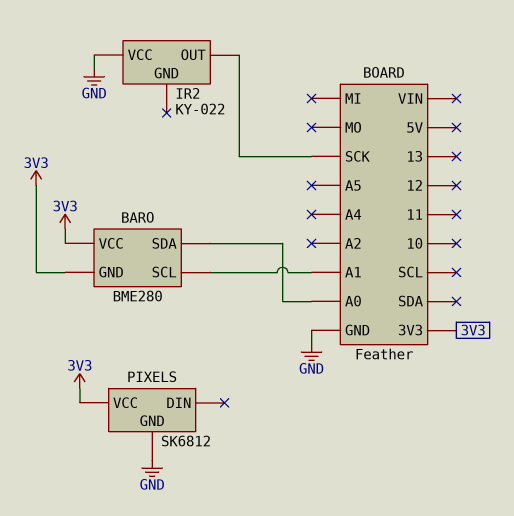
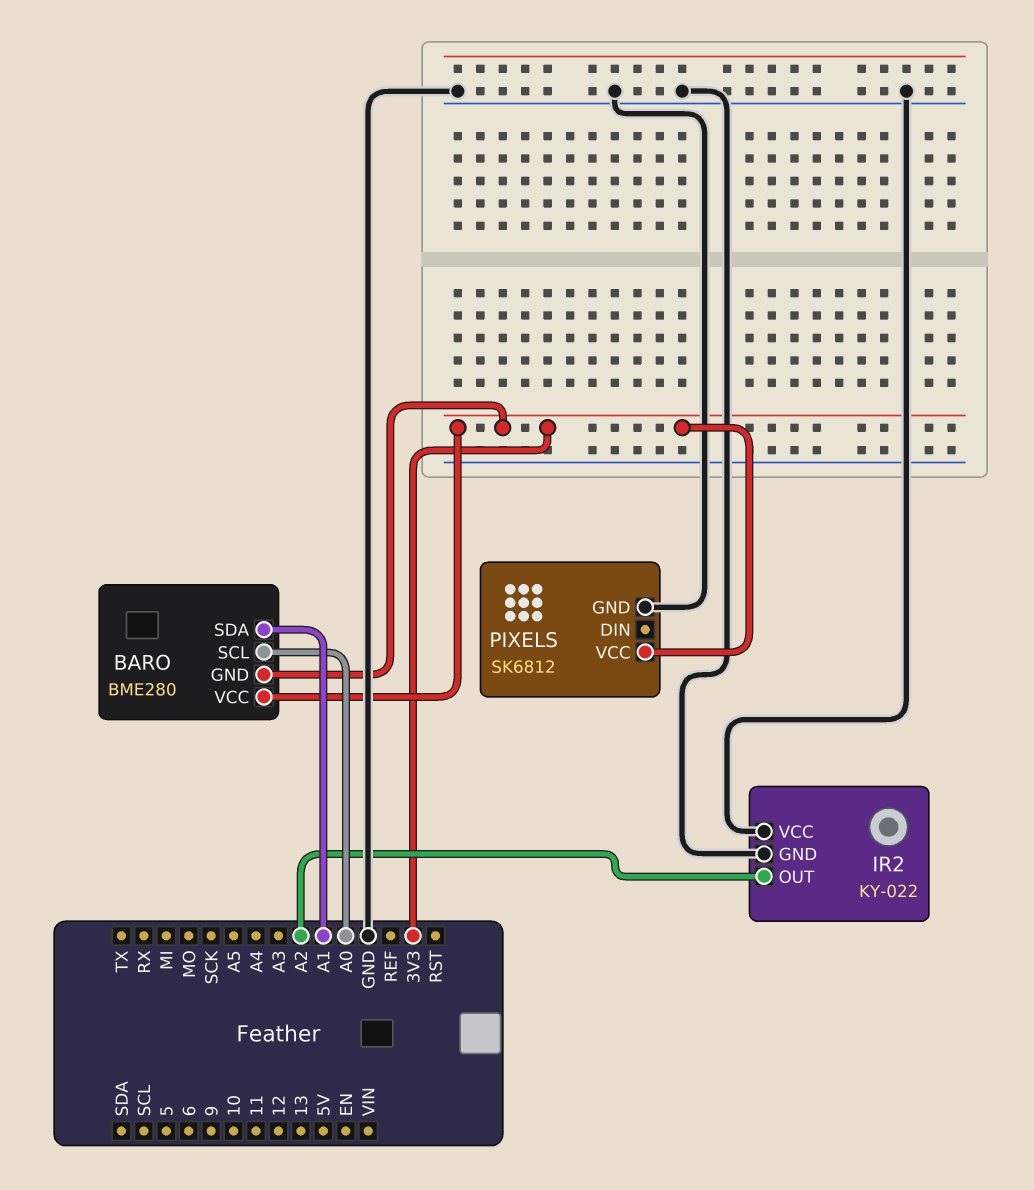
BARO pin SCL: A1 -> A0
BARO pin SDA: A0 -> A1
IR2 pin GND: none -> GND
IR2 pin OUT: SCK -> A2

